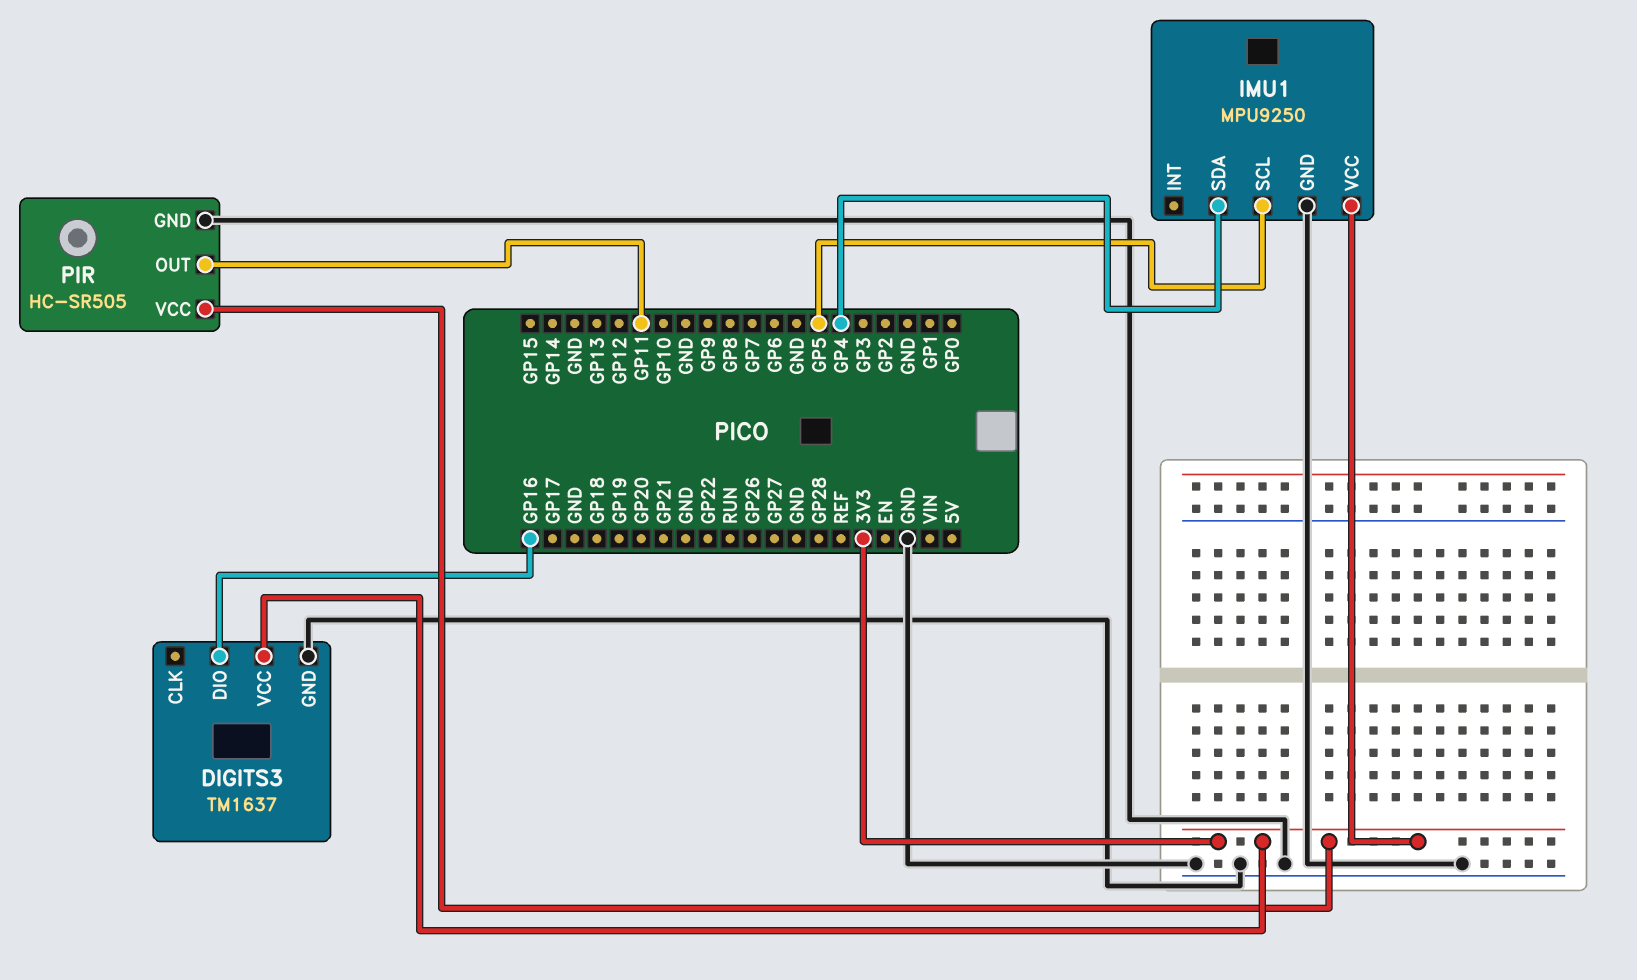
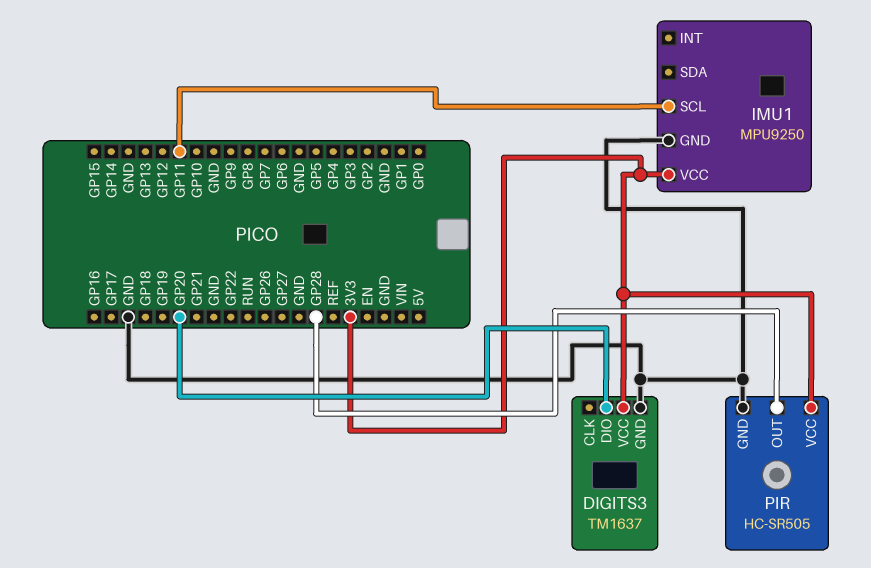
DIGITS3 pin DIO: GP16 -> GP20
IMU1 pin SCL: GP5 -> GP11
IMU1 pin SDA: GP4 -> none
PIR pin OUT: GP11 -> GP28

